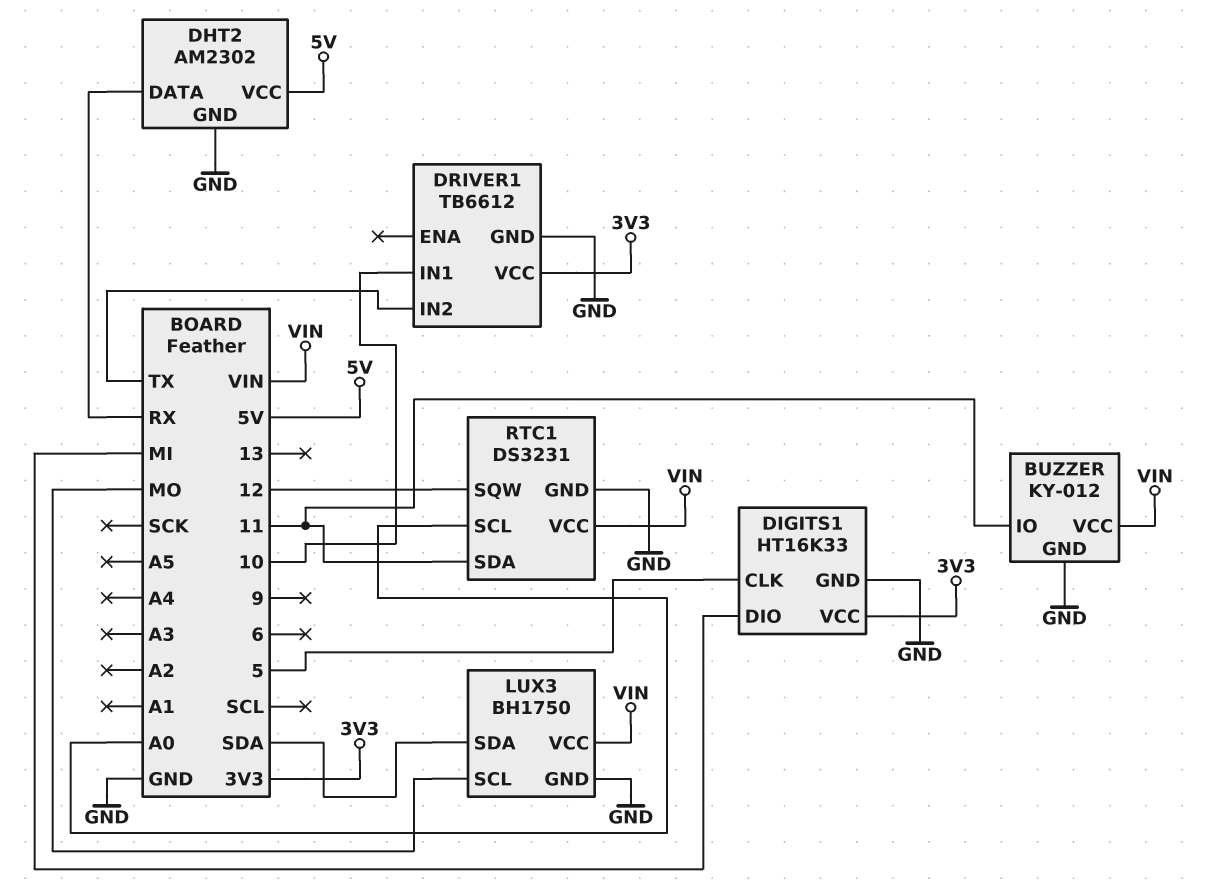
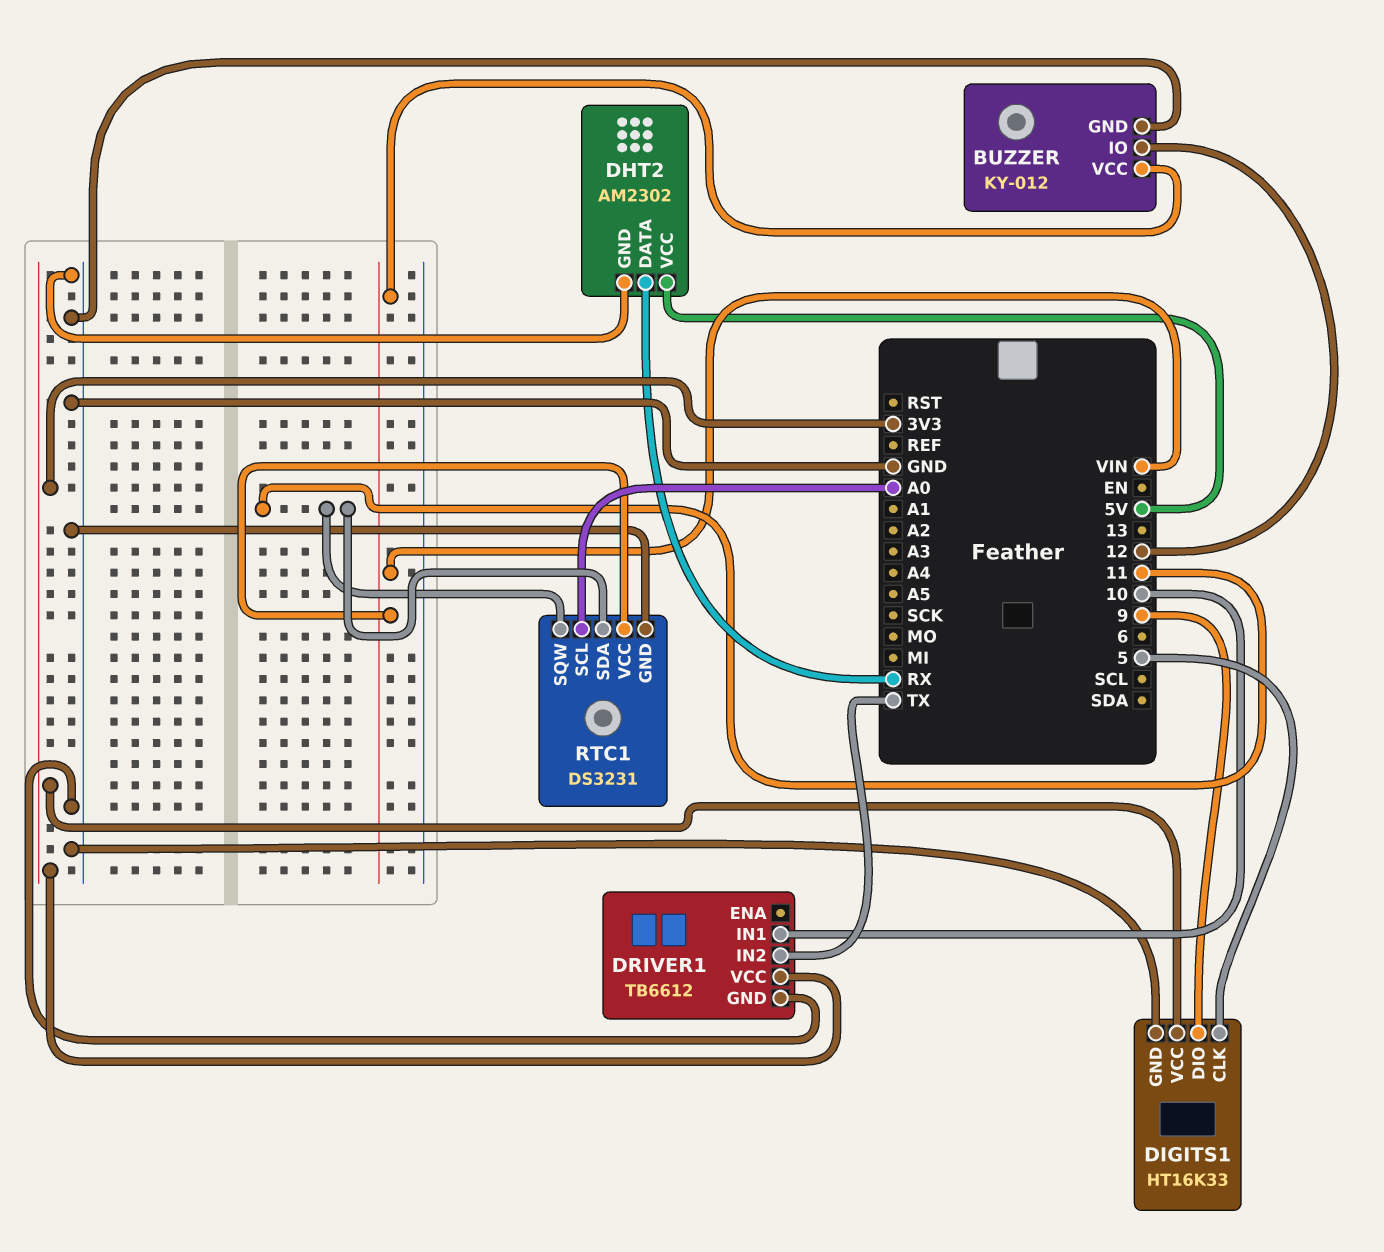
BUZZER pin IO: 11 -> 12
DIGITS1 pin DIO: MI -> 9
LUX3: BH1750 -> none
LUX3 pin GND: GND -> none
LUX3 pin SCL: MO -> none
LUX3 pin SDA: SDA -> none
LUX3 pin VCC: VIN -> none
RTC1 pin SQW: 12 -> 11

